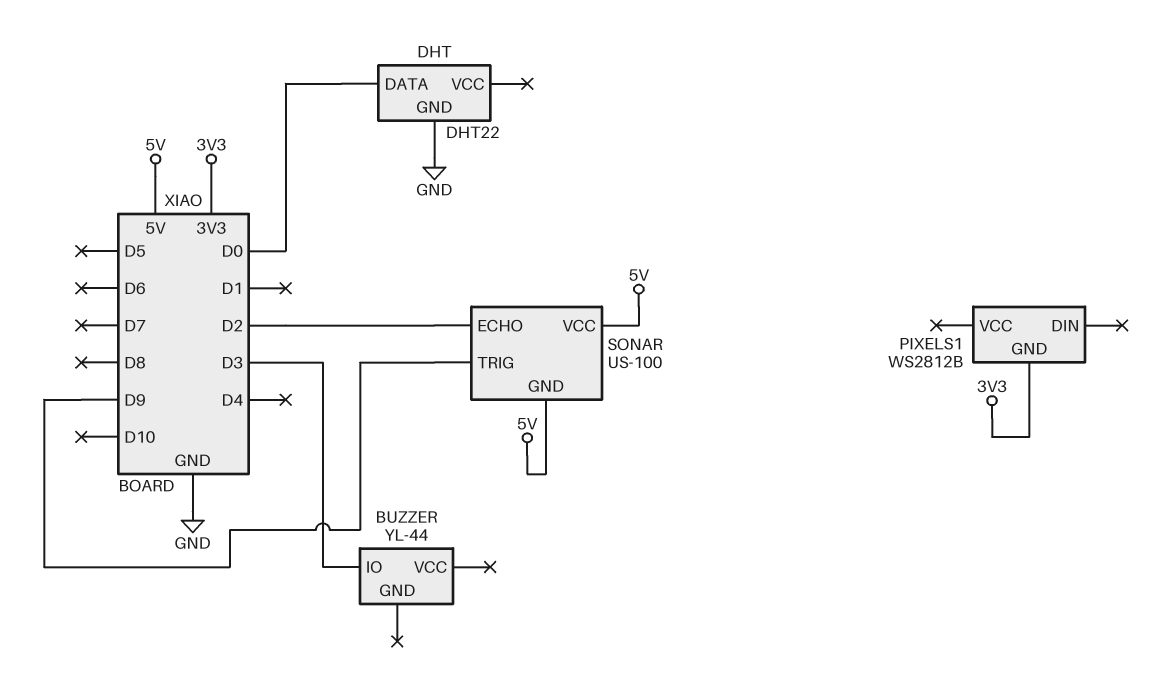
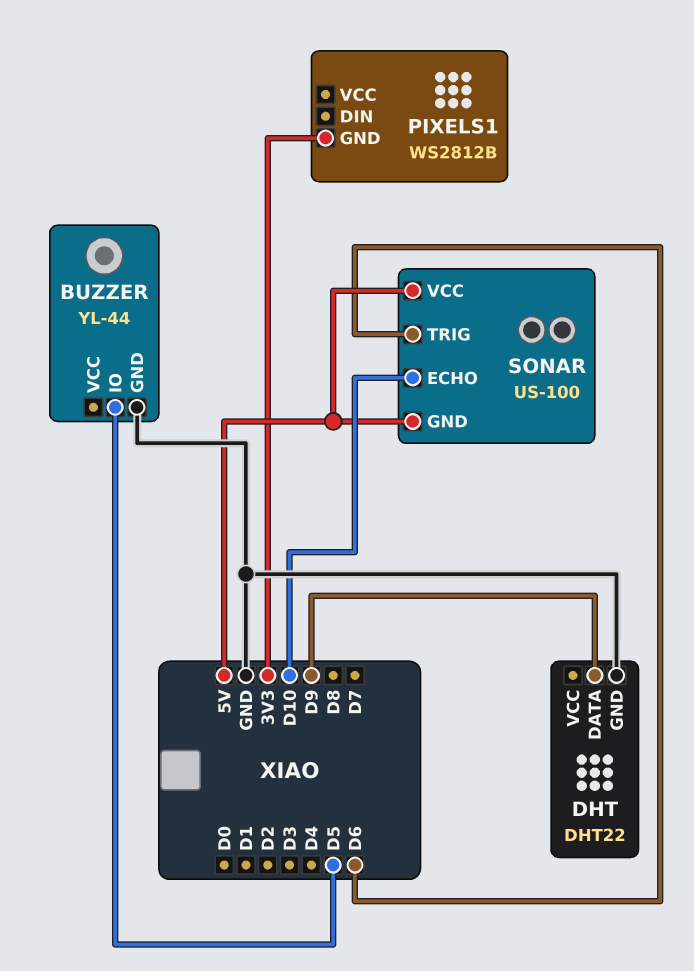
BUZZER pin GND: none -> GND
BUZZER pin IO: D3 -> D5
DHT pin DATA: D0 -> D9
SONAR pin ECHO: D2 -> D10
SONAR pin TRIG: D9 -> D6

